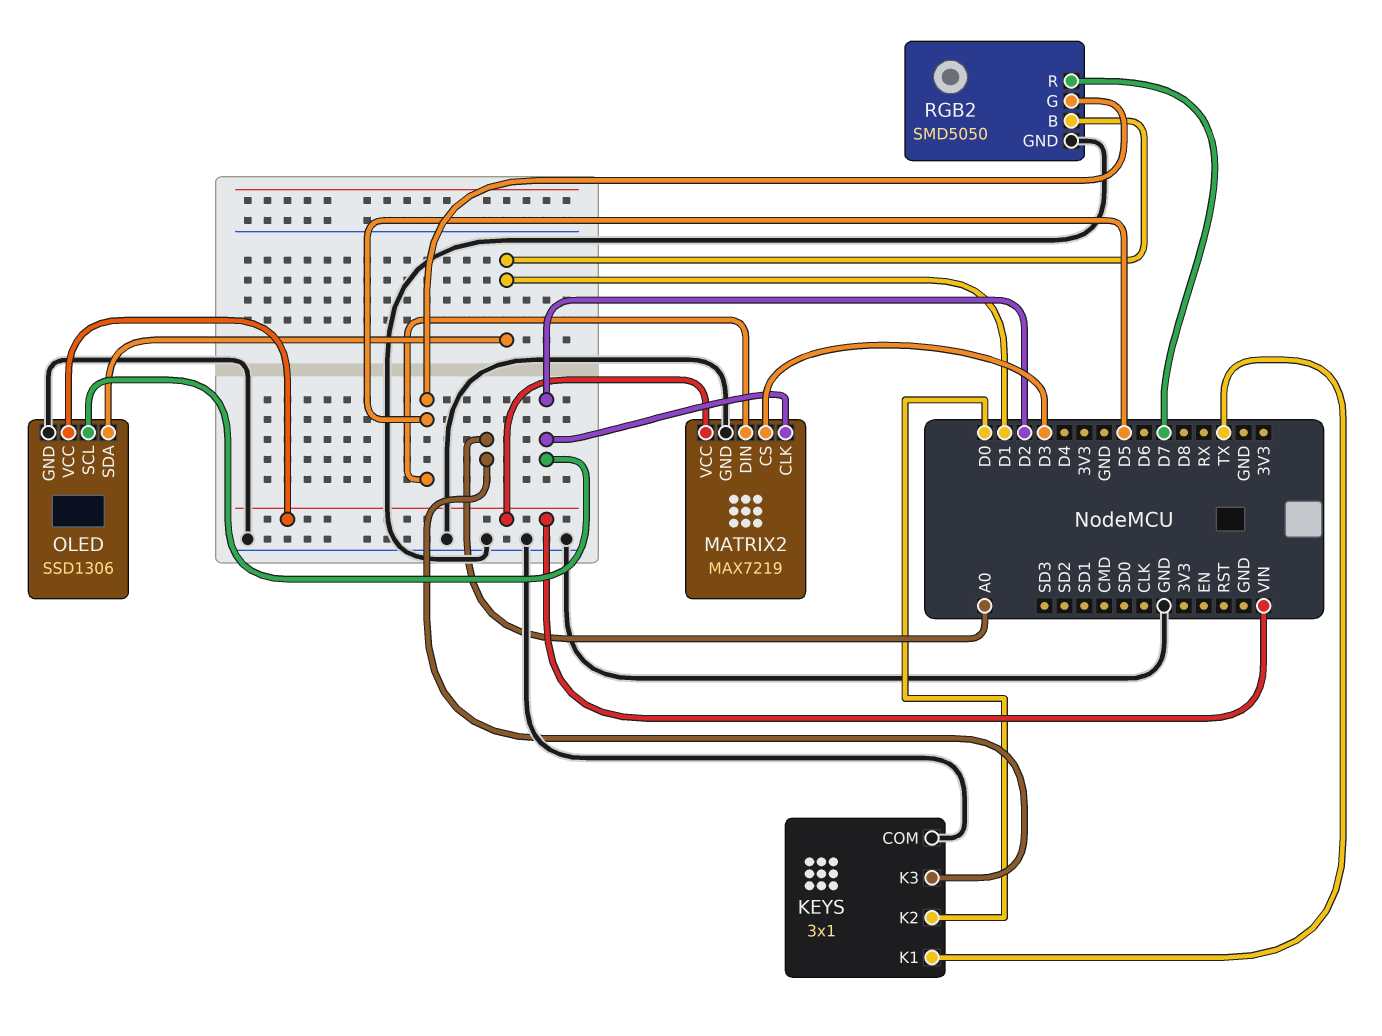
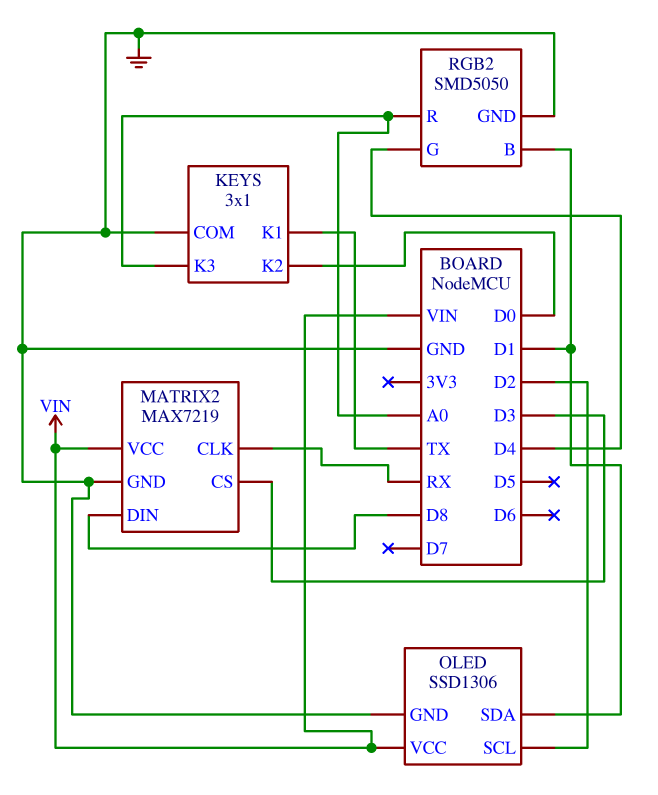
MATRIX2 pin CLK: D2 -> RX
MATRIX2 pin DIN: D5 -> D8
RGB2 pin G: D5 -> D4
RGB2 pin R: D7 -> A0

